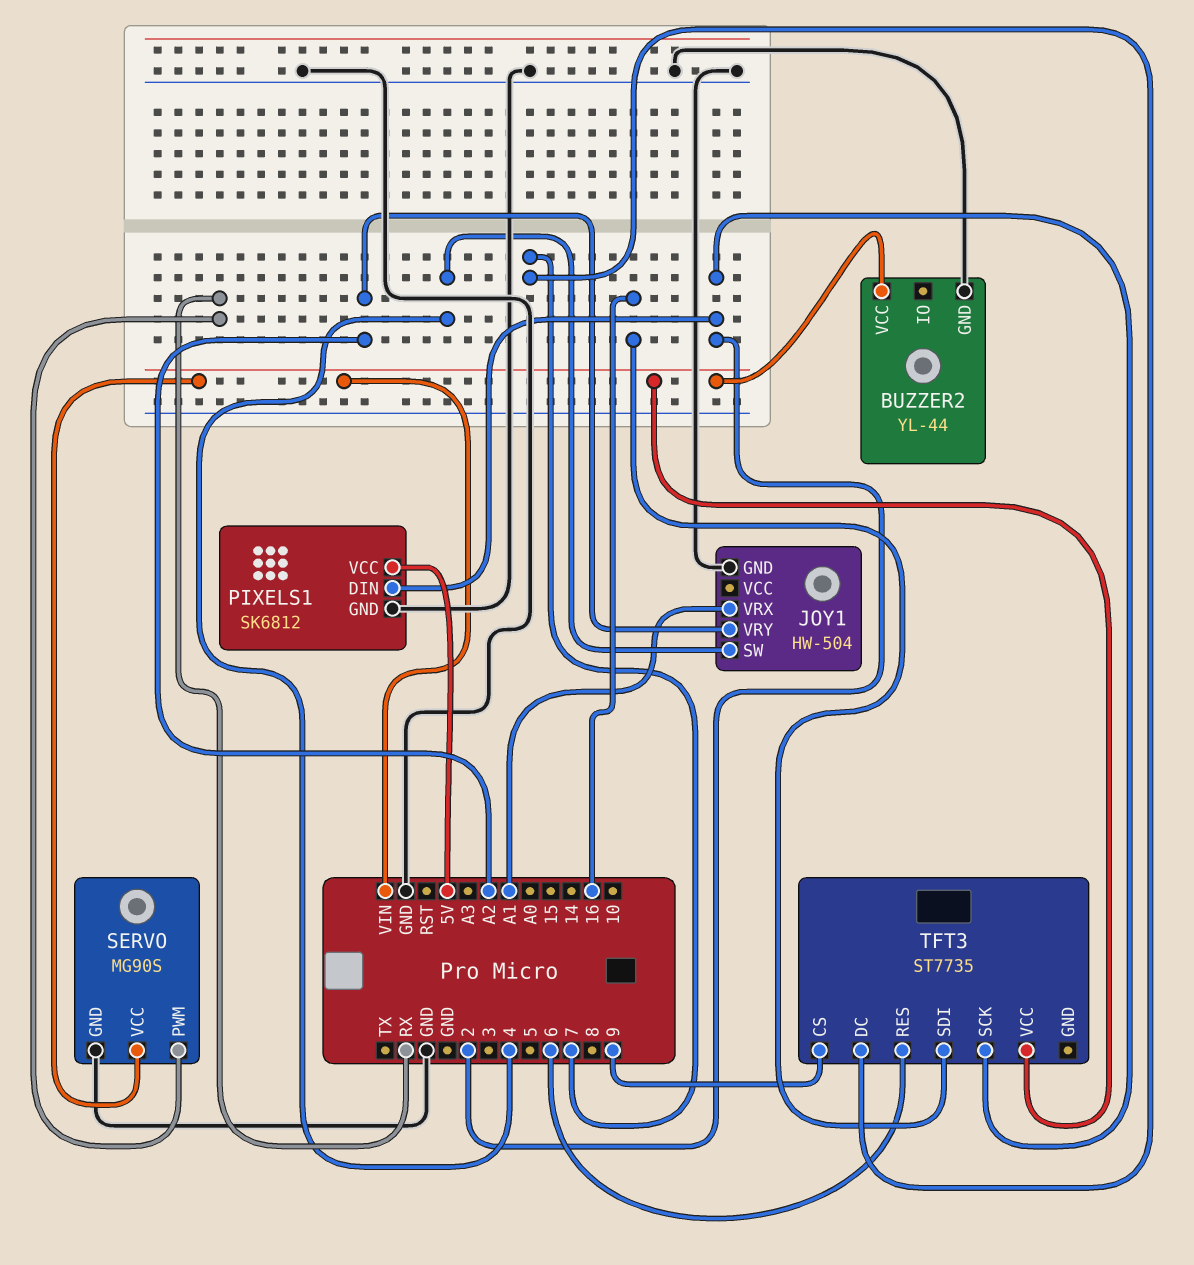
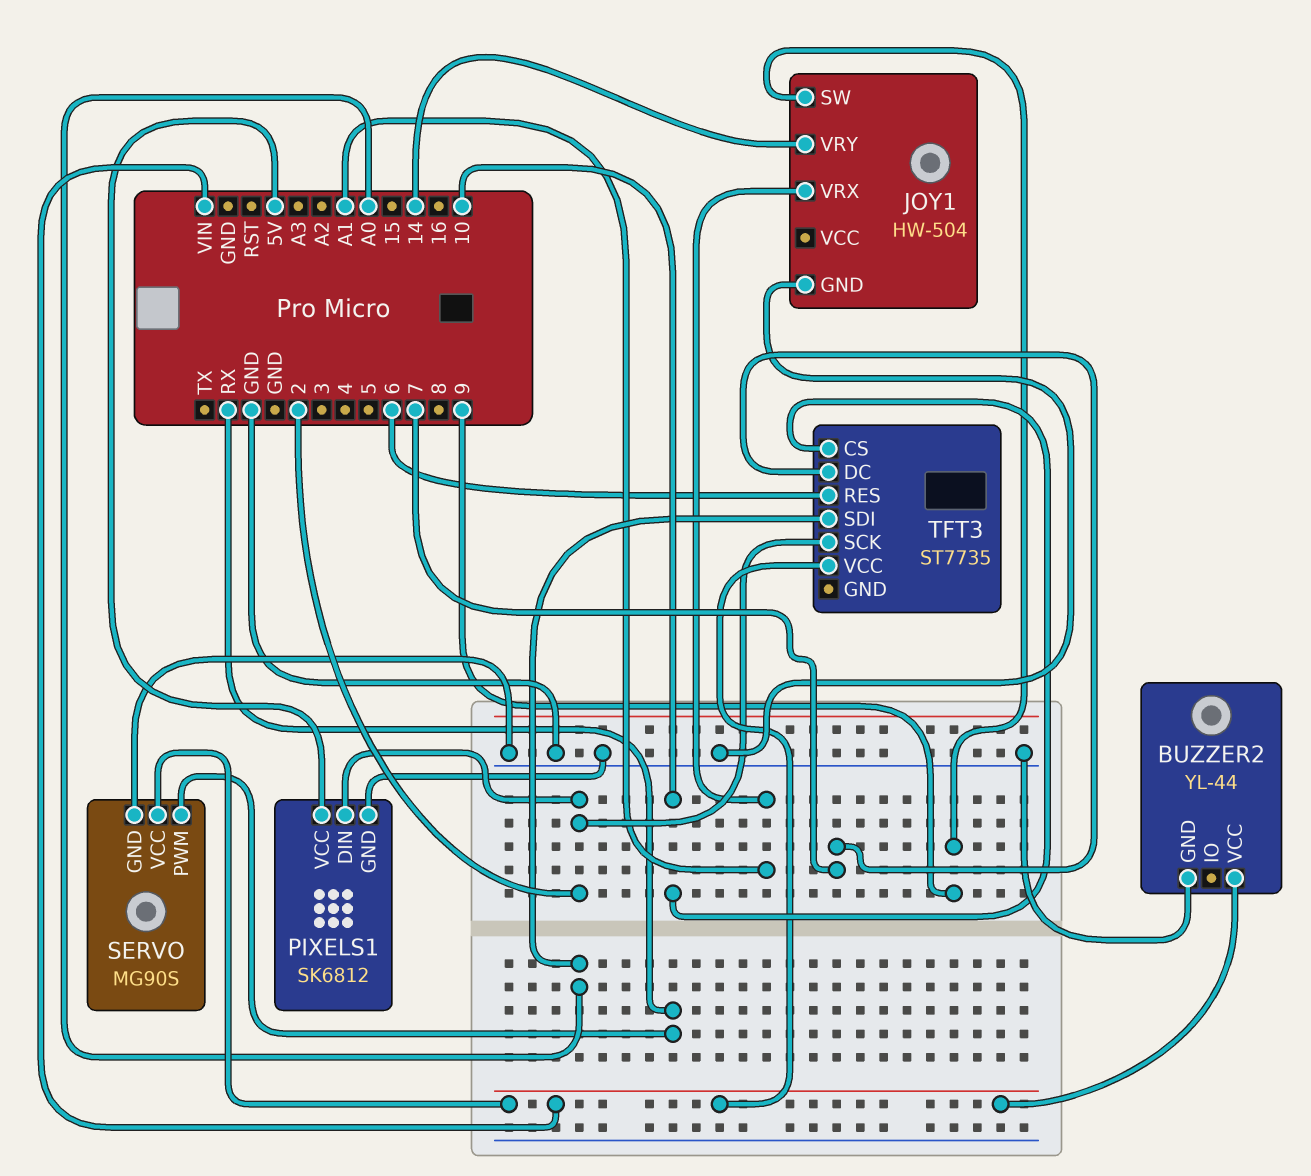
JOY1 pin SW: 4 -> 9
JOY1 pin VRY: A2 -> 14
TFT3 pin CS: 9 -> 10
TFT3 pin SDI: 16 -> A0

